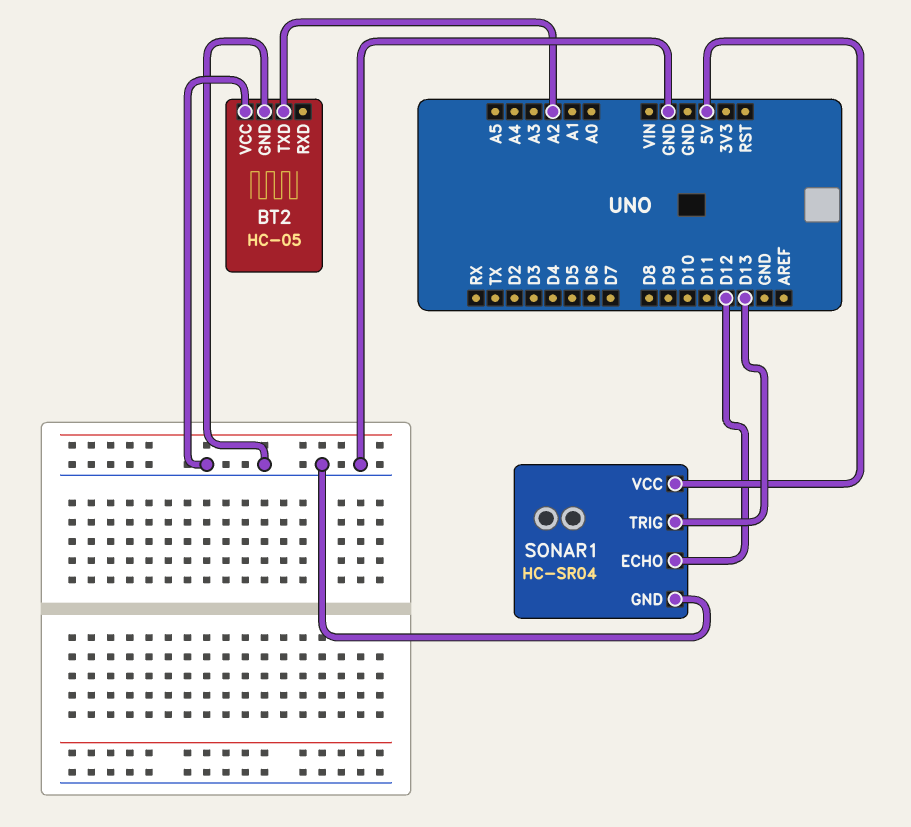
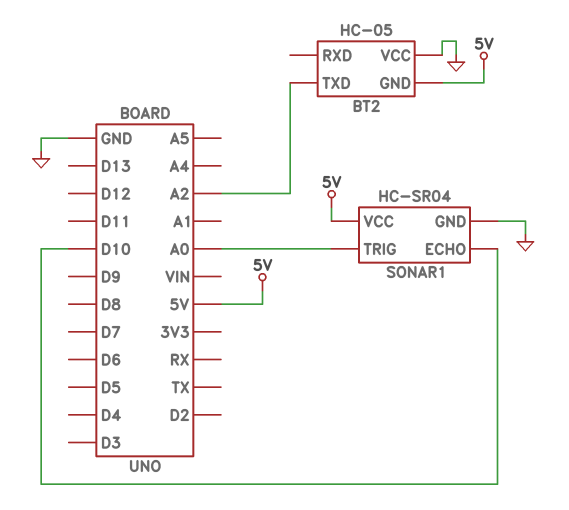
BT2 pin GND: GND -> 5V
SONAR1 pin ECHO: D12 -> D10
SONAR1 pin TRIG: D13 -> A0

